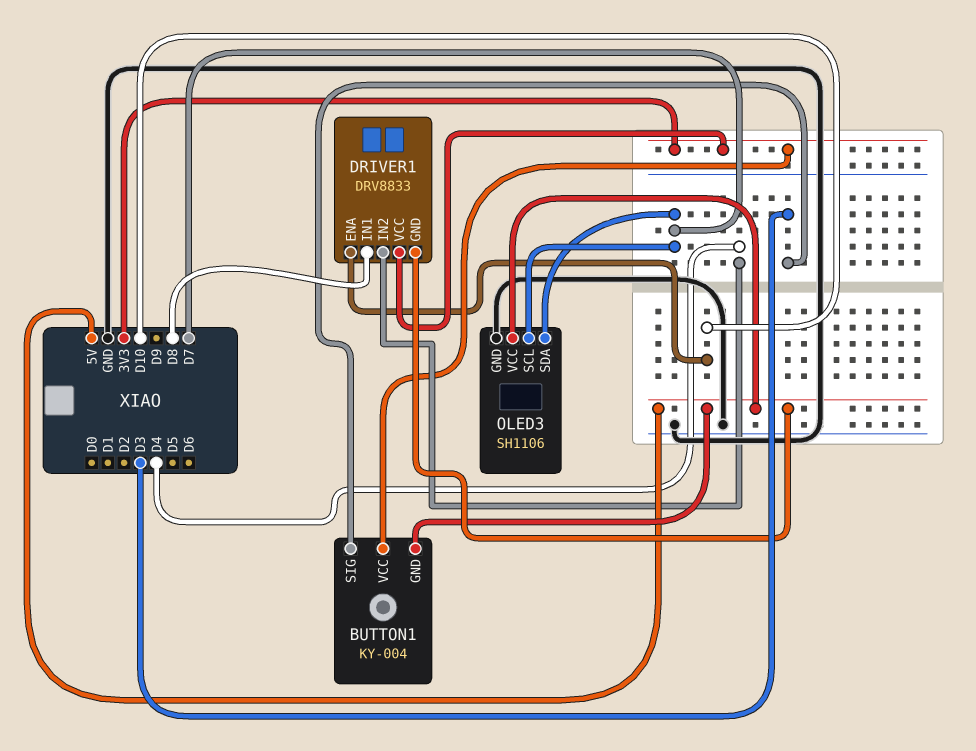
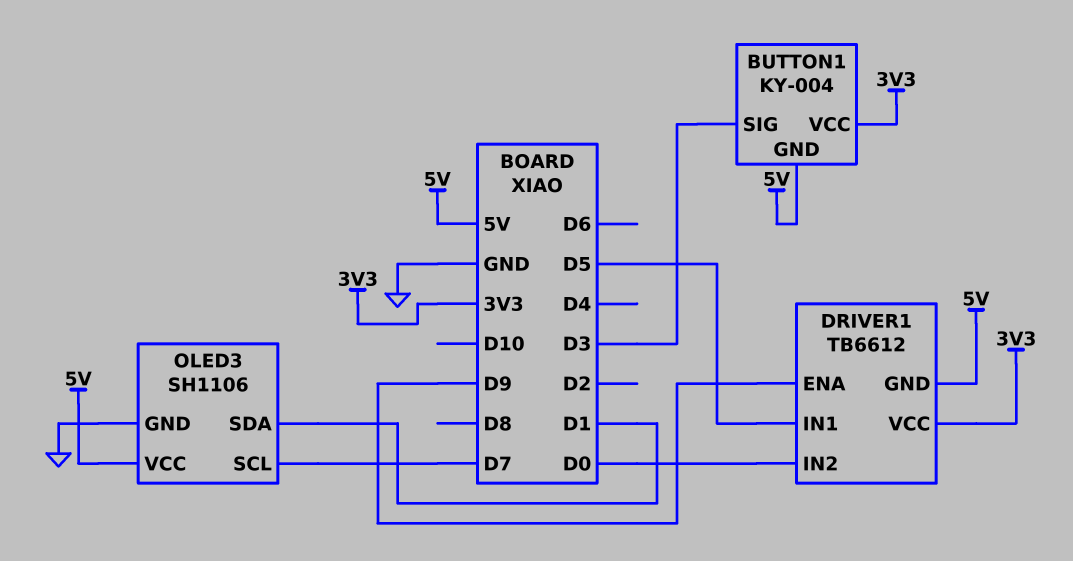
DRIVER1: DRV8833 -> TB6612
DRIVER1 pin ENA: D10 -> D9
DRIVER1 pin IN1: D8 -> D5
DRIVER1 pin IN2: D4 -> D0
OLED3 pin SDA: D7 -> D1

